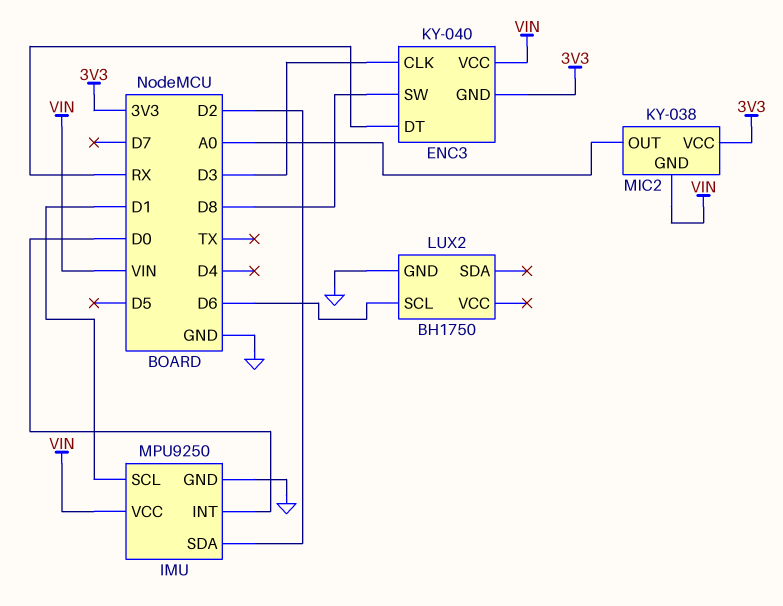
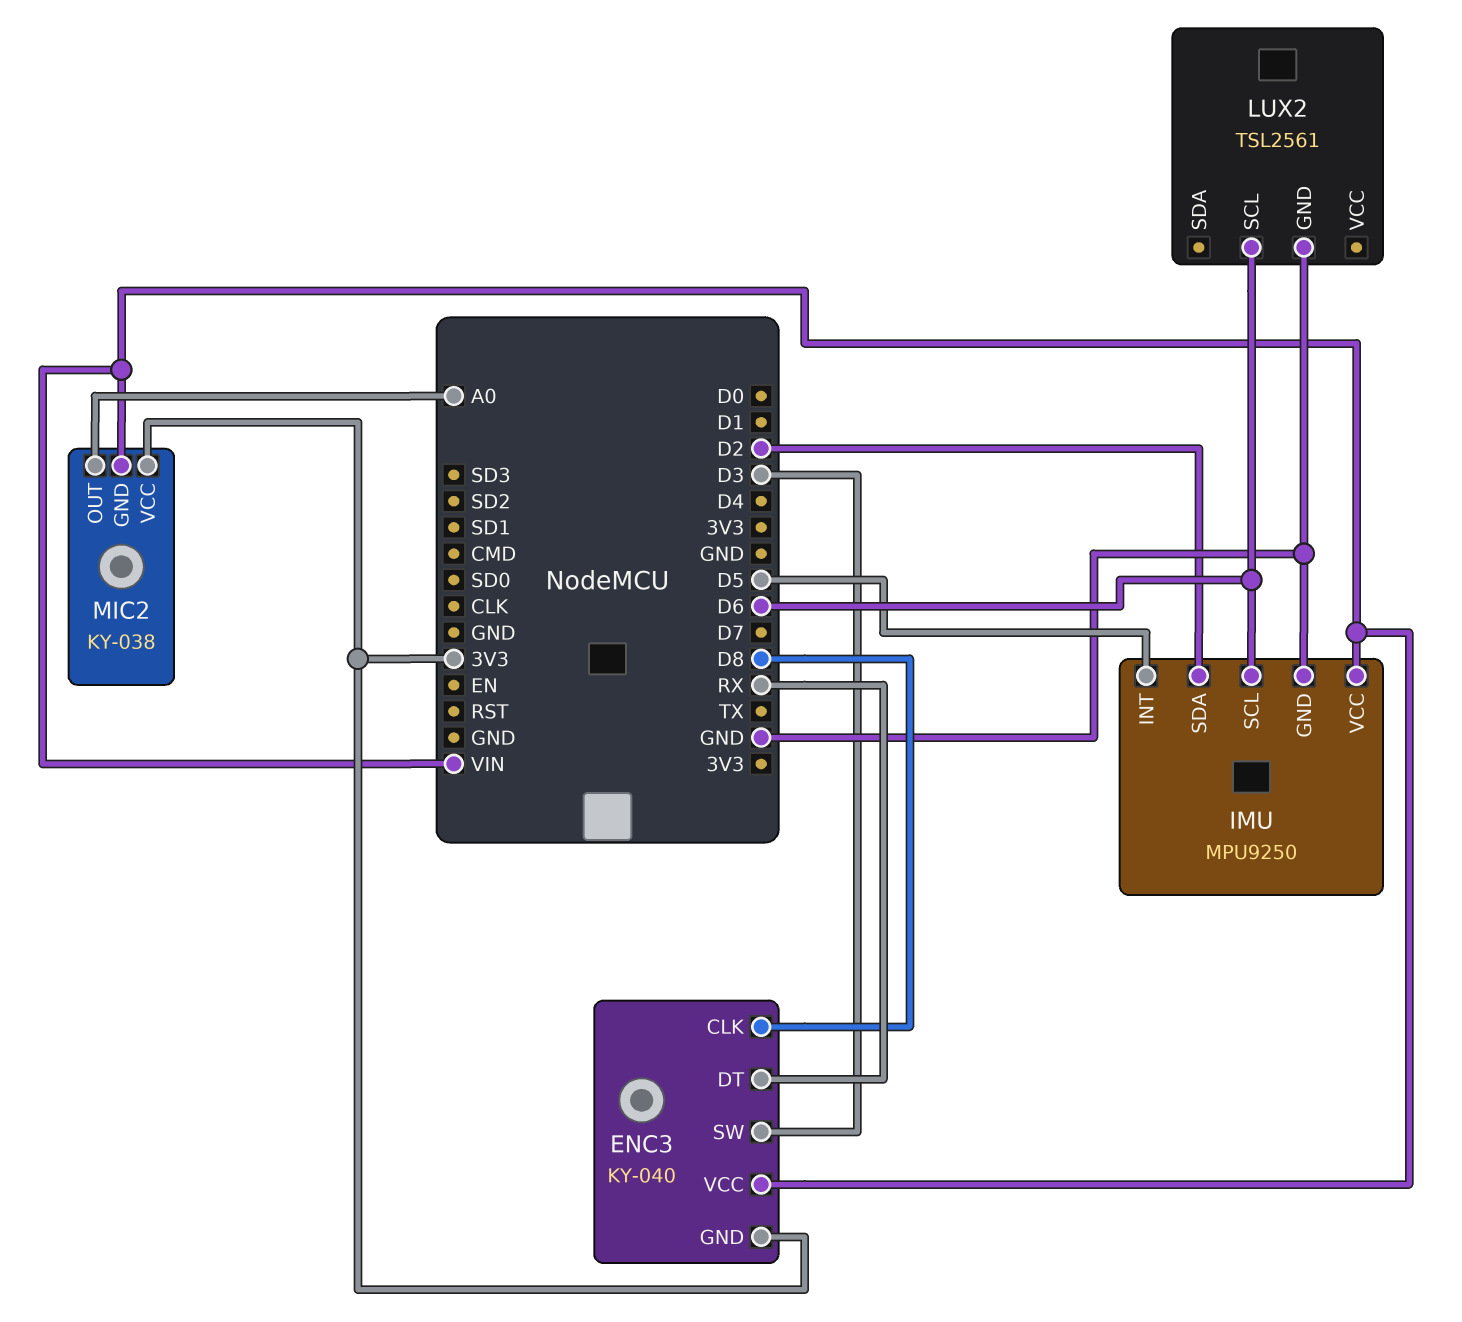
ENC3 pin CLK: D3 -> D8
ENC3 pin SW: D8 -> D3
IMU pin INT: D0 -> D5
IMU pin SCL: D1 -> D6
LUX2: BH1750 -> TSL2561

